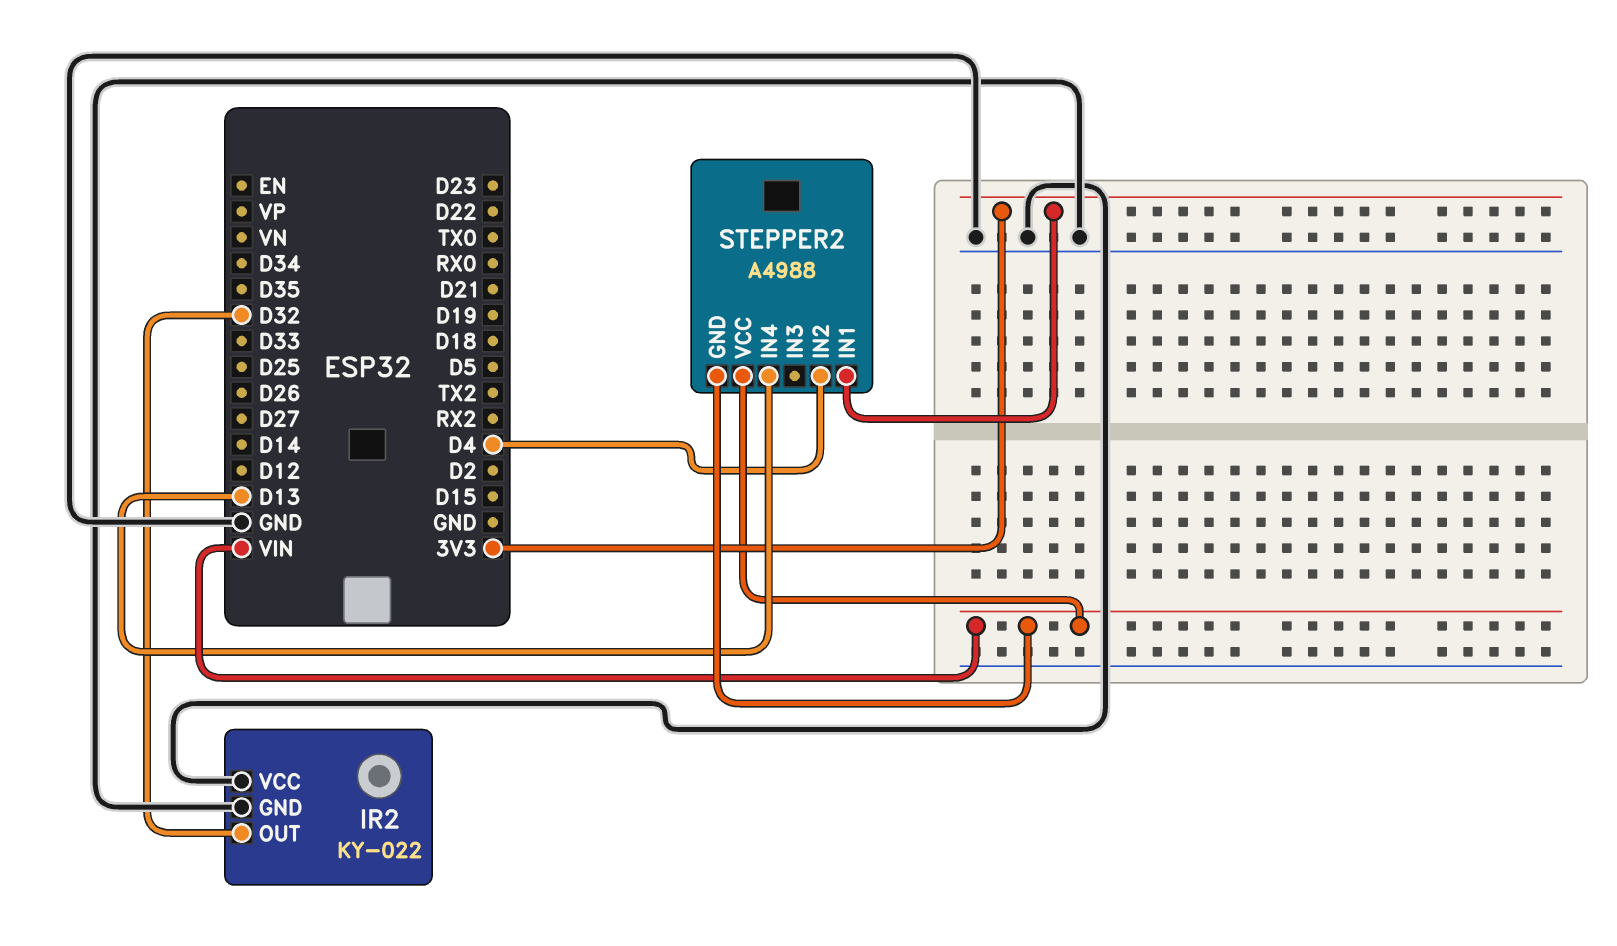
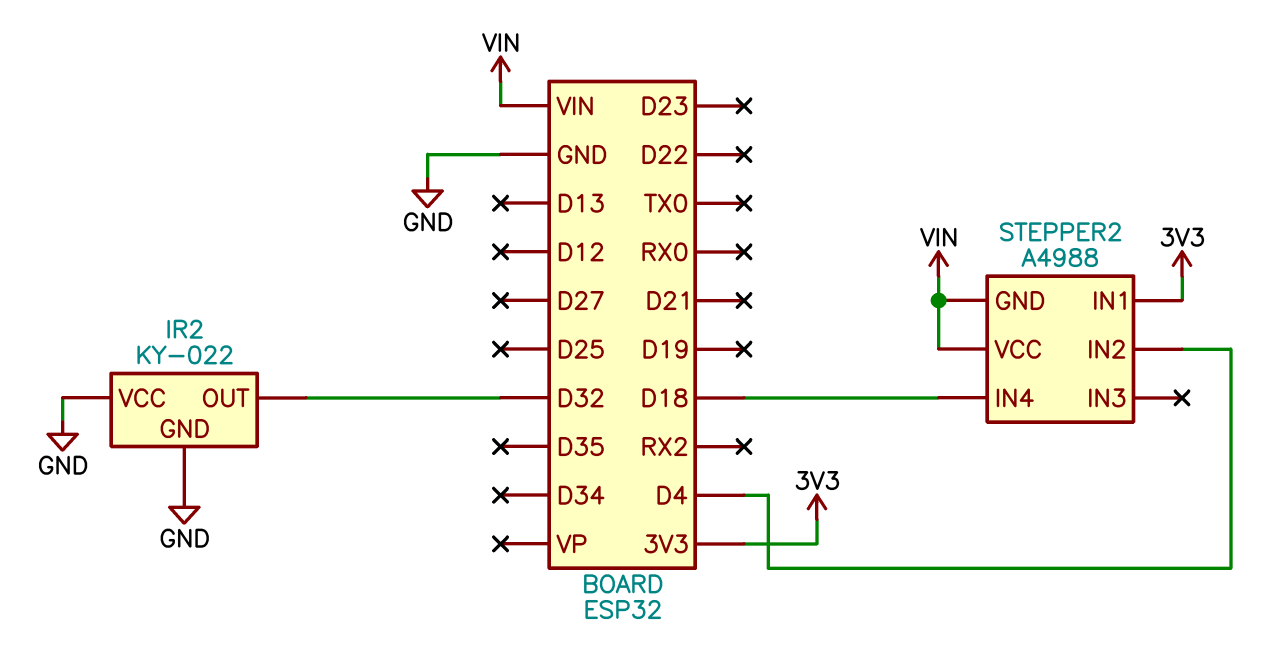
STEPPER2 pin IN4: D13 -> D18

